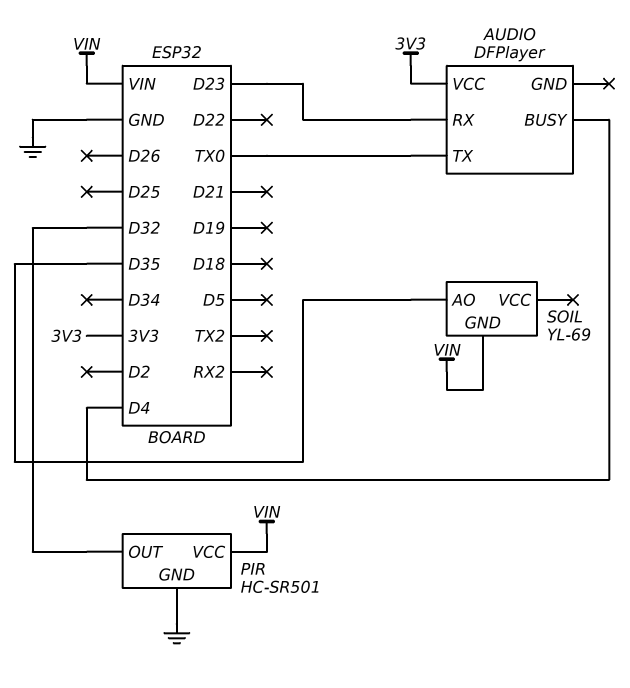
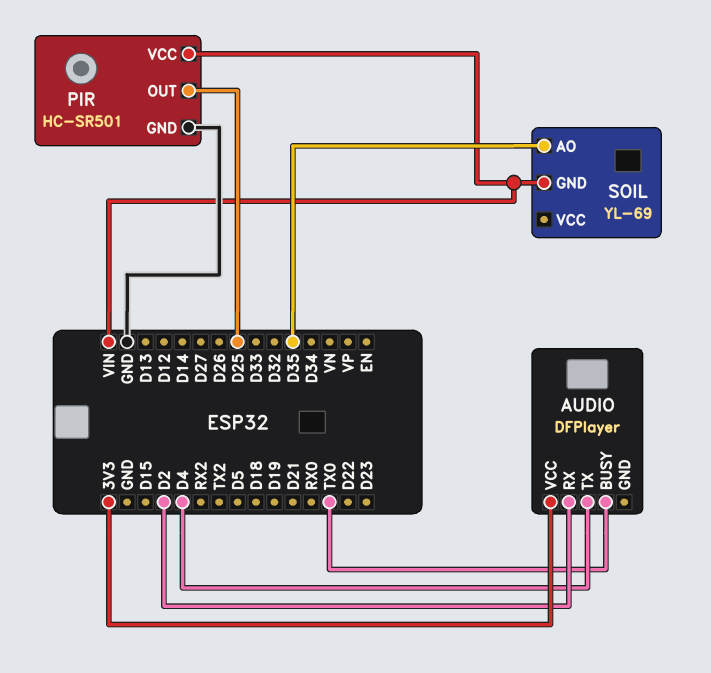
AUDIO pin BUSY: D4 -> TX0
AUDIO pin RX: D23 -> D2
AUDIO pin TX: TX0 -> D4
PIR pin OUT: D32 -> D25

